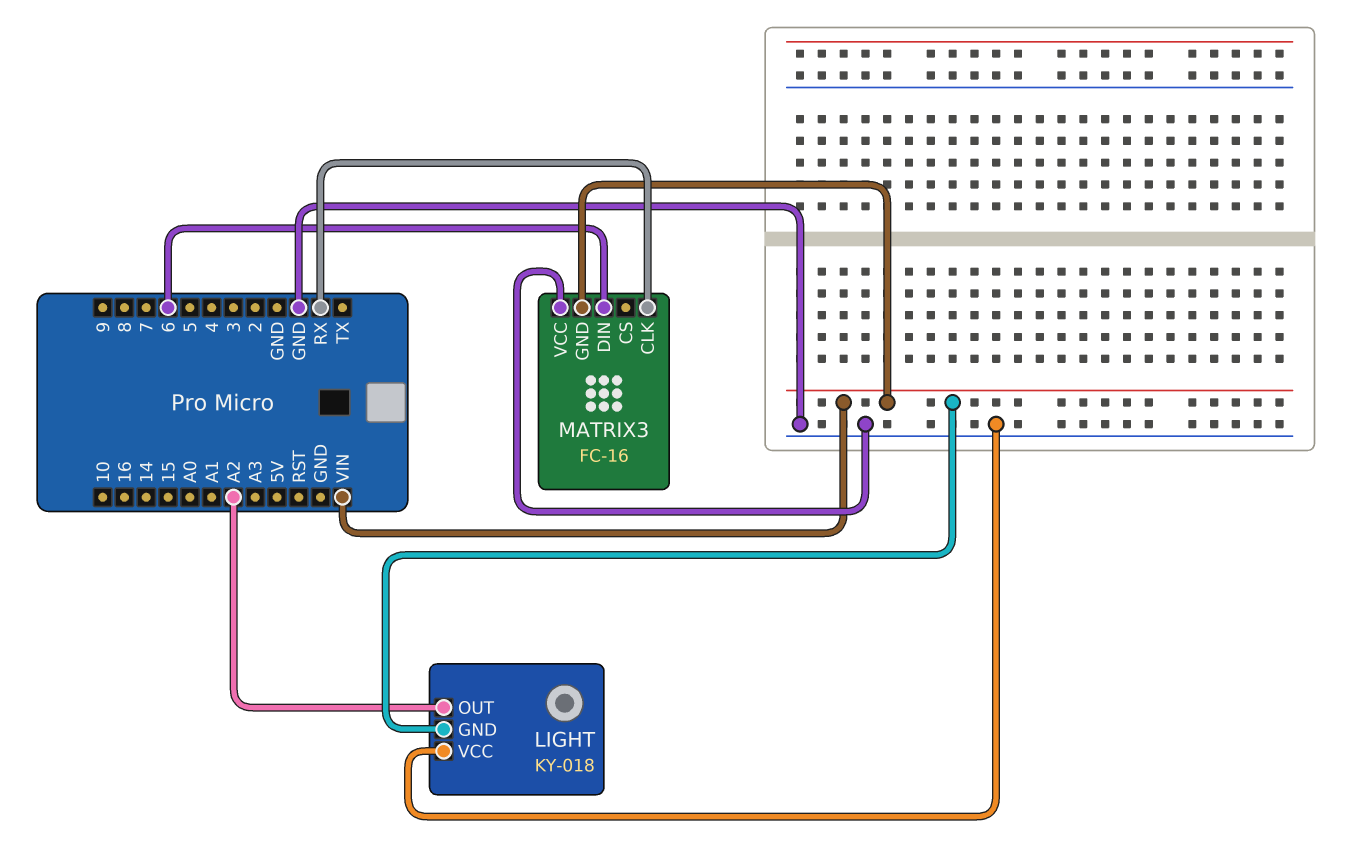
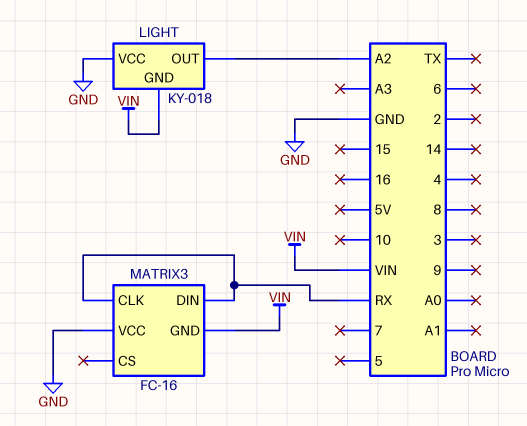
MATRIX3 pin DIN: 6 -> RX

